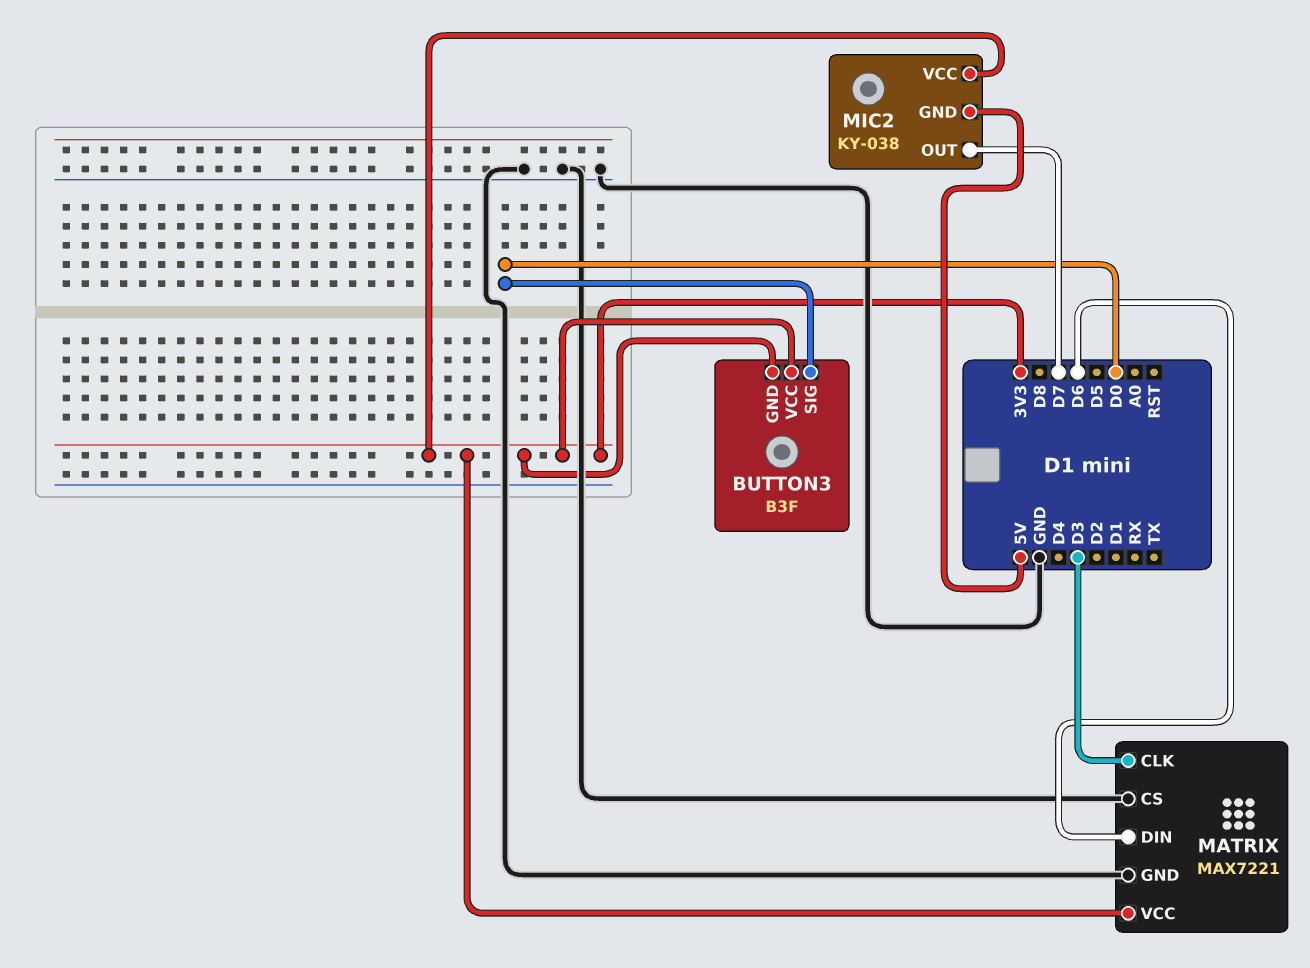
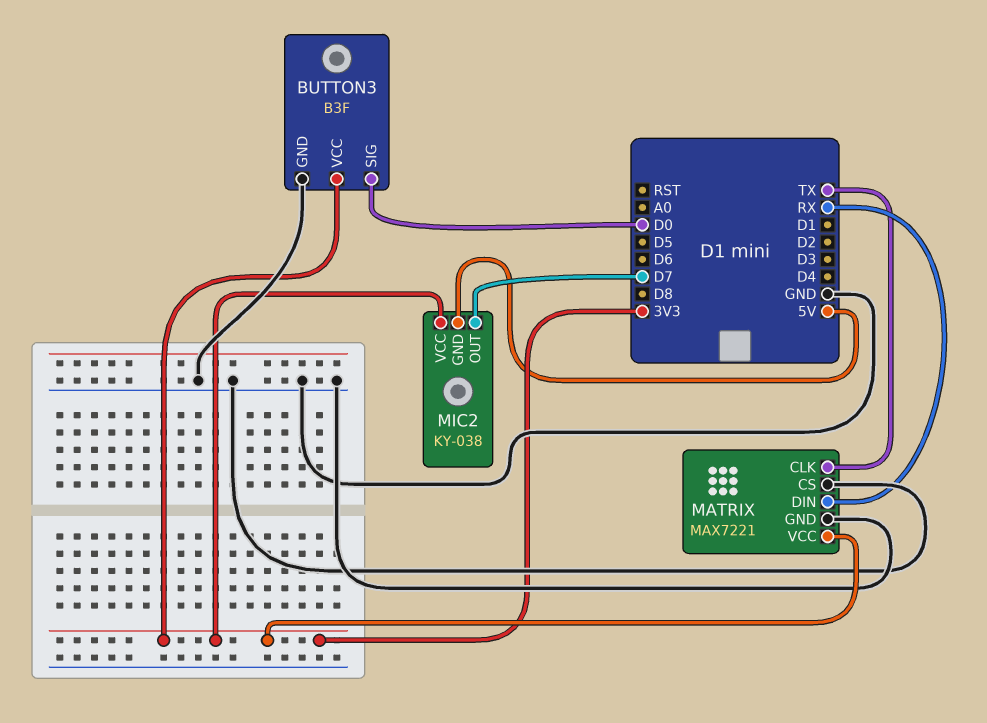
BUTTON3 pin GND: 3V3 -> GND
MATRIX pin CLK: D3 -> TX
MATRIX pin DIN: D6 -> RX

